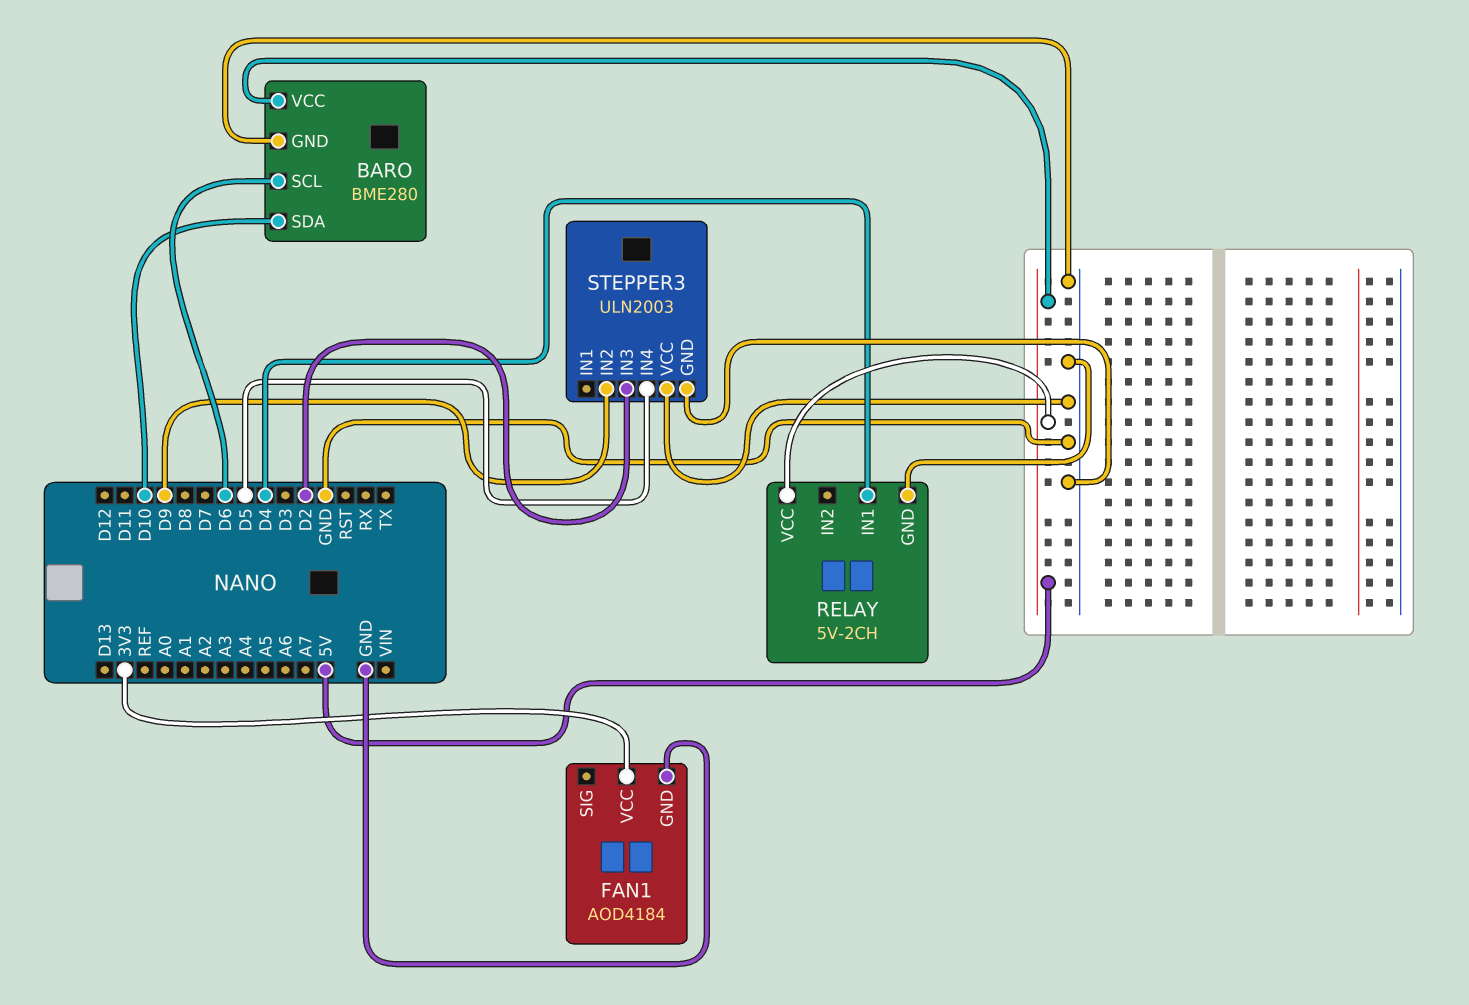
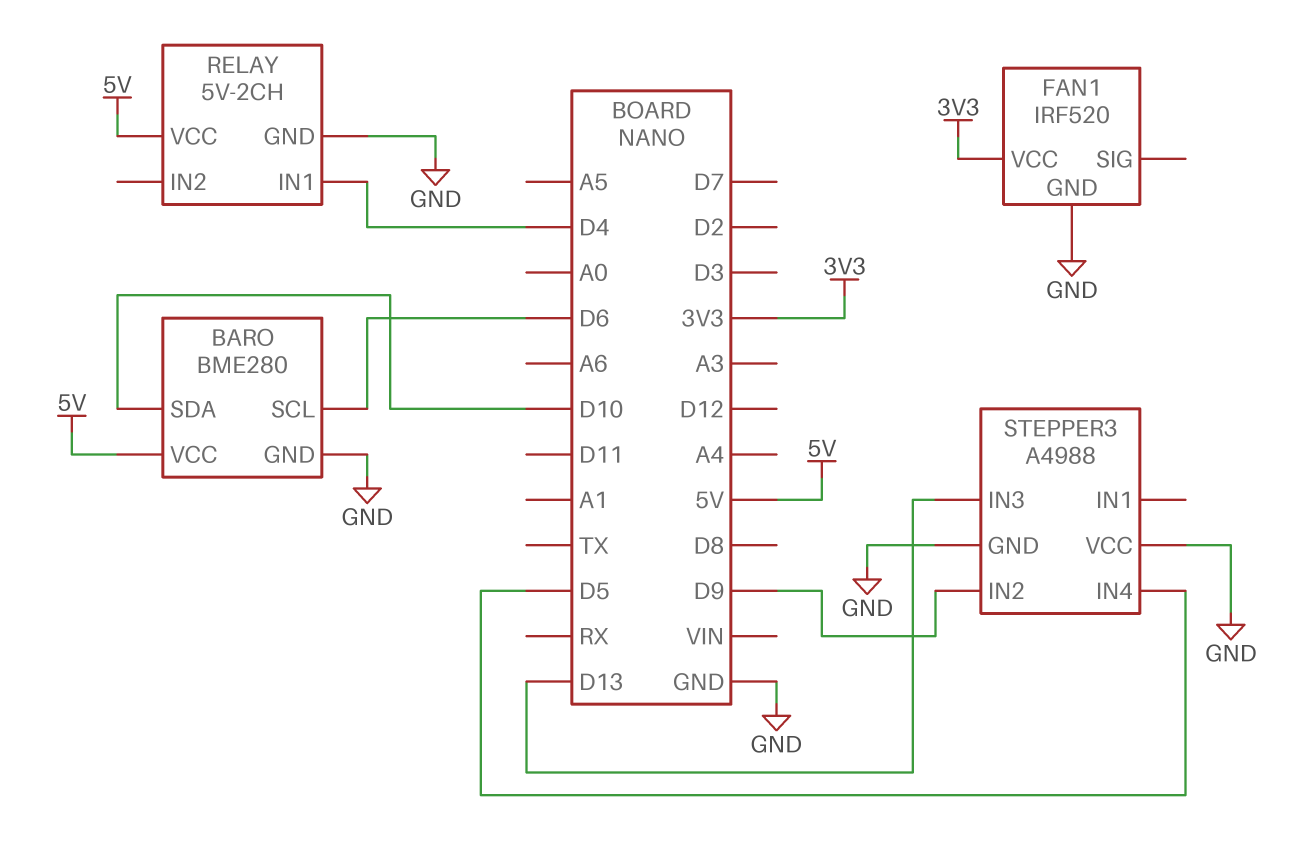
FAN1: AOD4184 -> IRF520
STEPPER3: ULN2003 -> A4988
STEPPER3 pin IN3: D2 -> D13

